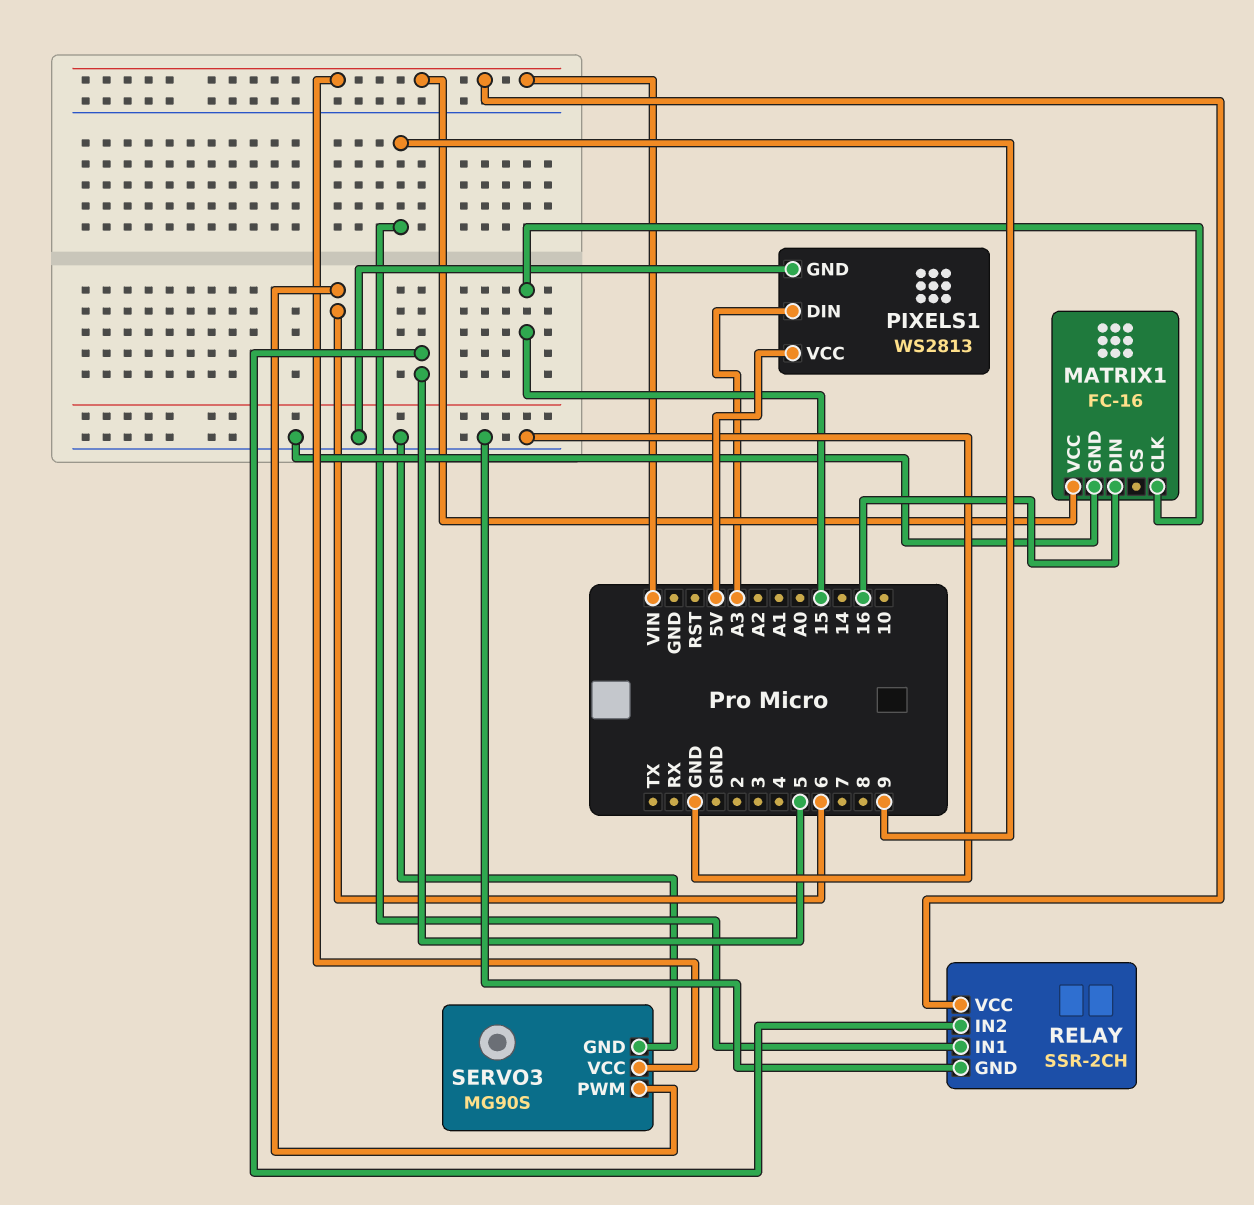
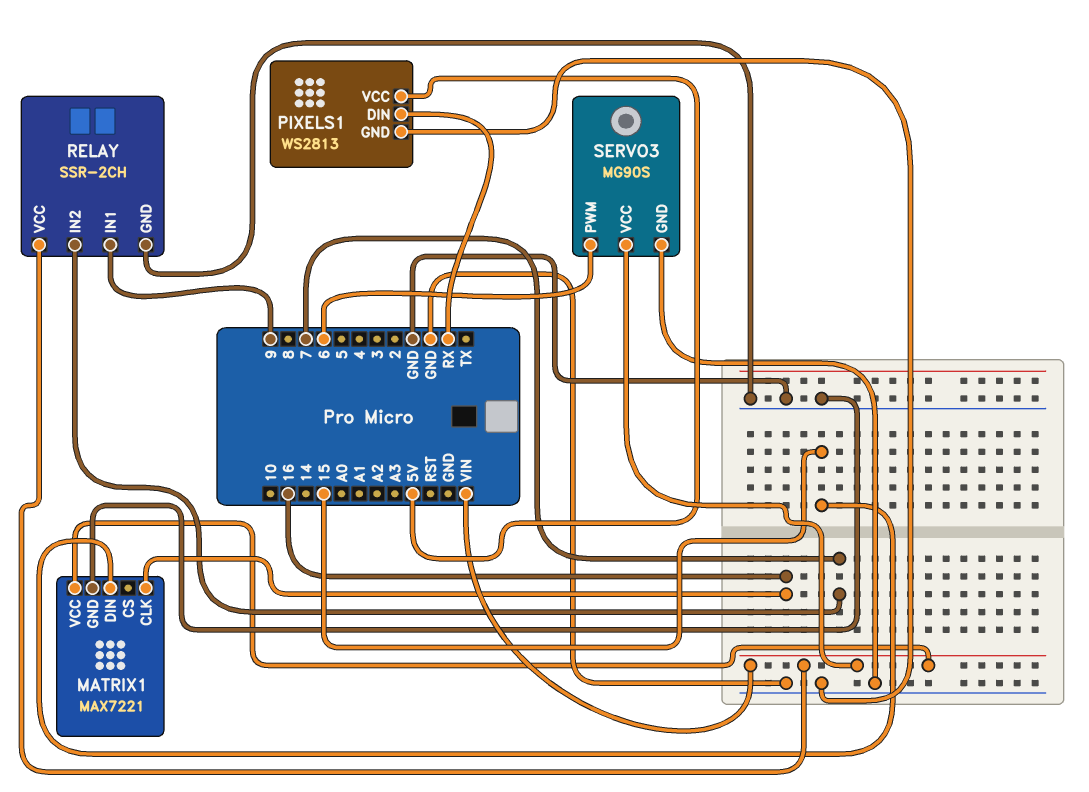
MATRIX1: FC-16 -> MAX7221
MATRIX1 pin CLK: 15 -> 16
MATRIX1 pin DIN: 16 -> 15
PIXELS1 pin DIN: A3 -> RX
RELAY pin IN2: 5 -> 7

